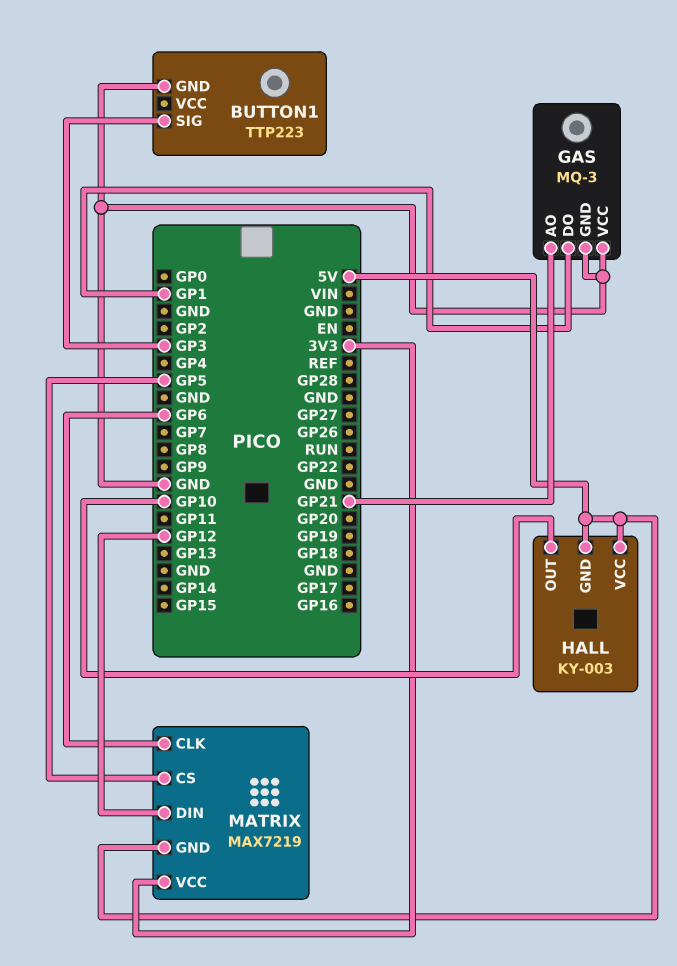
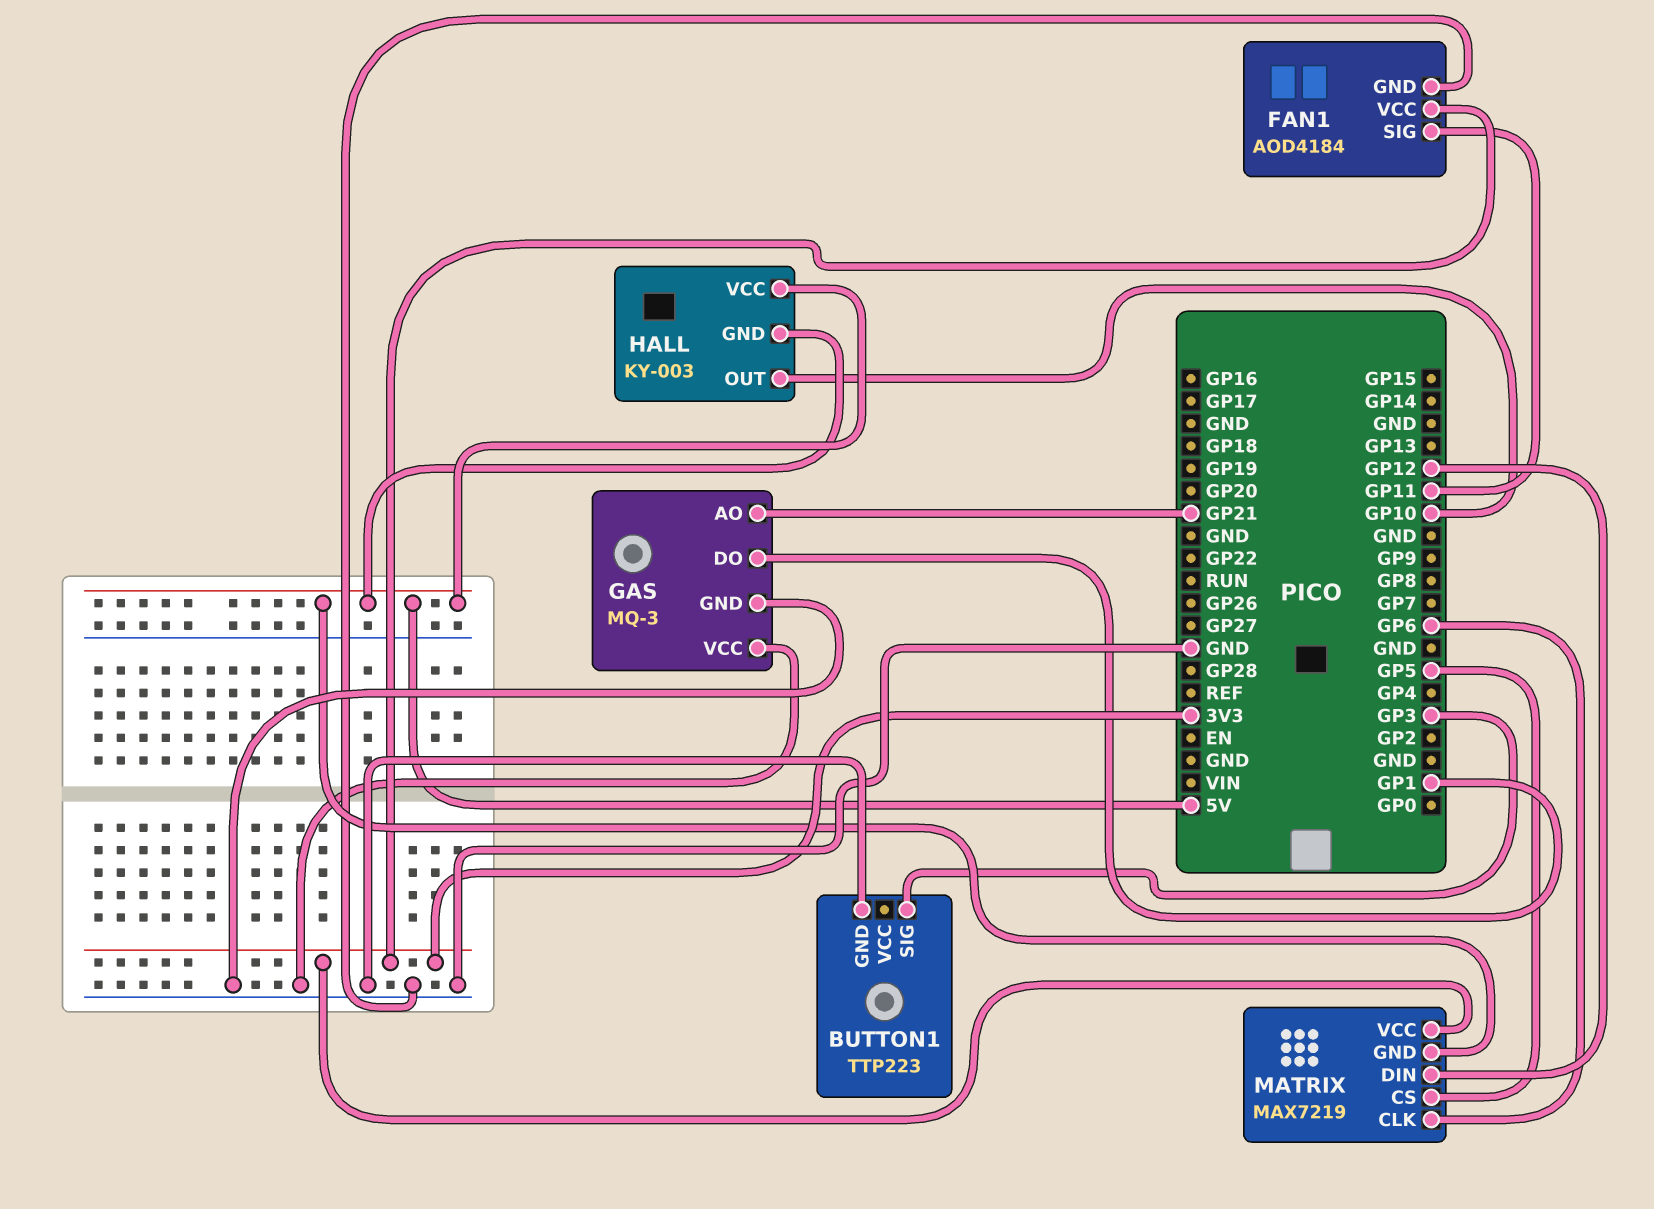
FAN1: none -> AOD4184
FAN1 pin GND: none -> GND
FAN1 pin SIG: none -> GP11
FAN1 pin VCC: none -> 3V3

